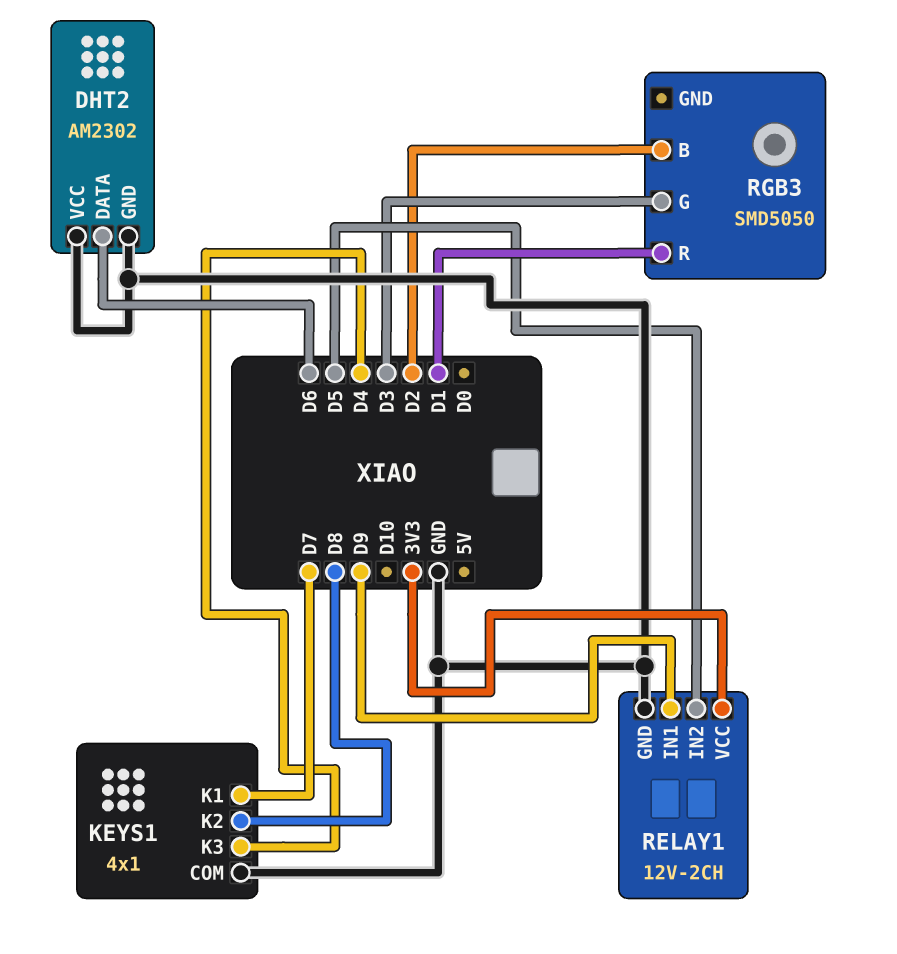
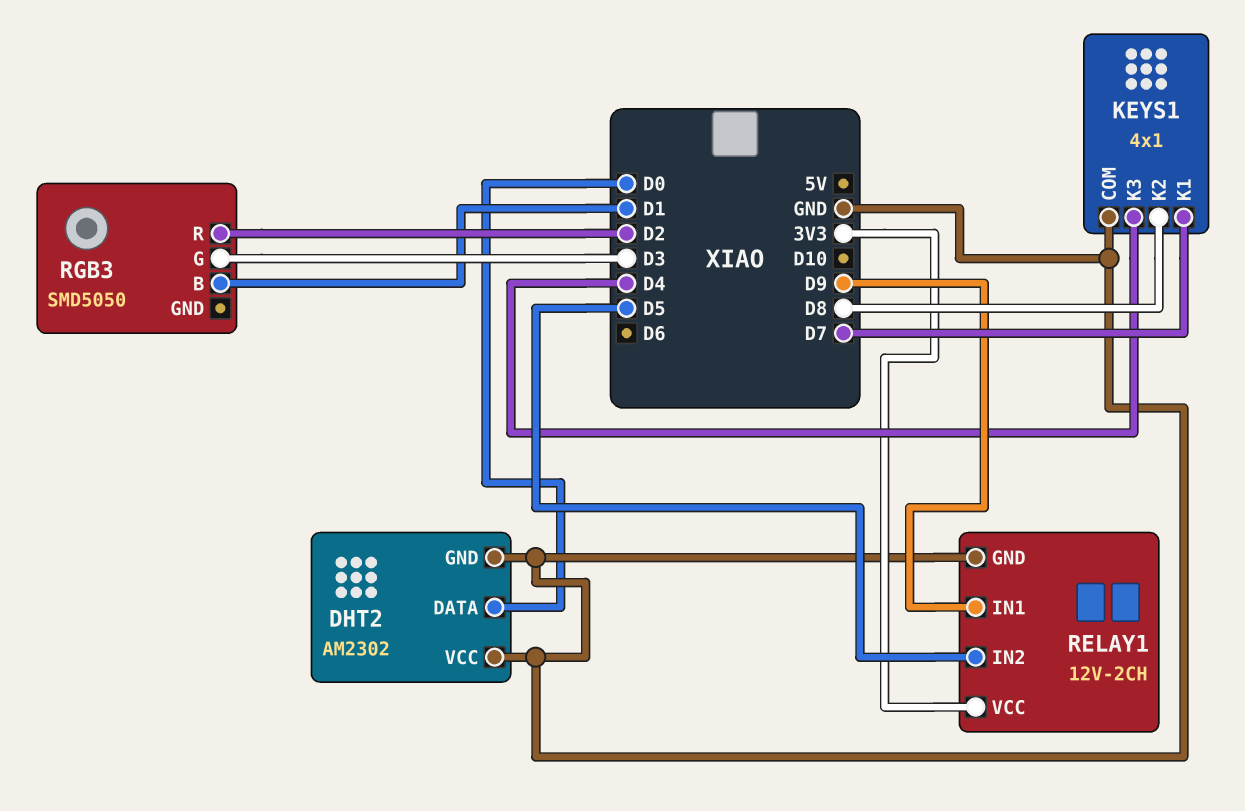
DHT2 pin DATA: D6 -> D0
RGB3 pin B: D2 -> D1
RGB3 pin R: D1 -> D2

